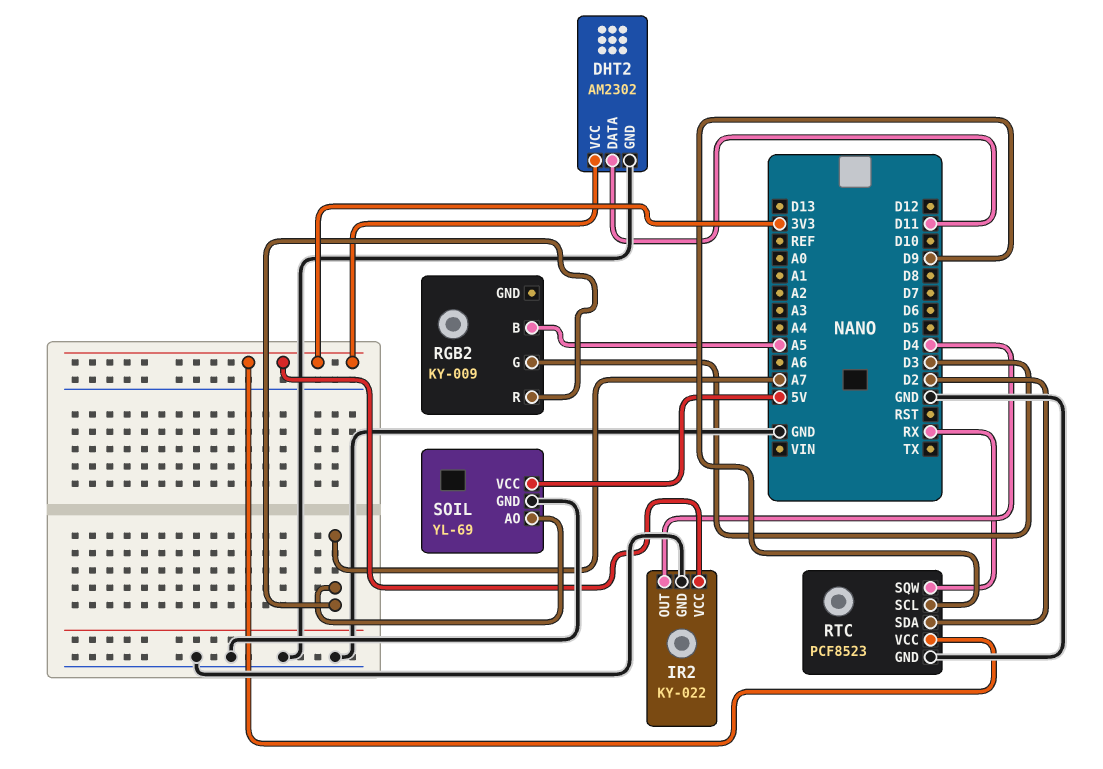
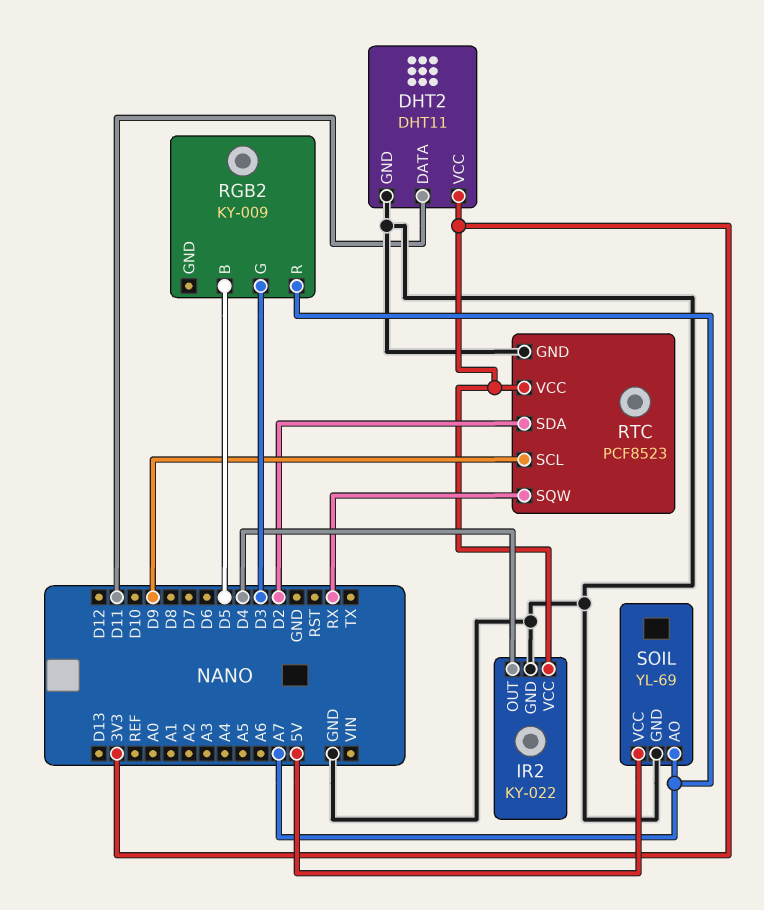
DHT2: AM2302 -> DHT11
RGB2 pin B: A5 -> D5

